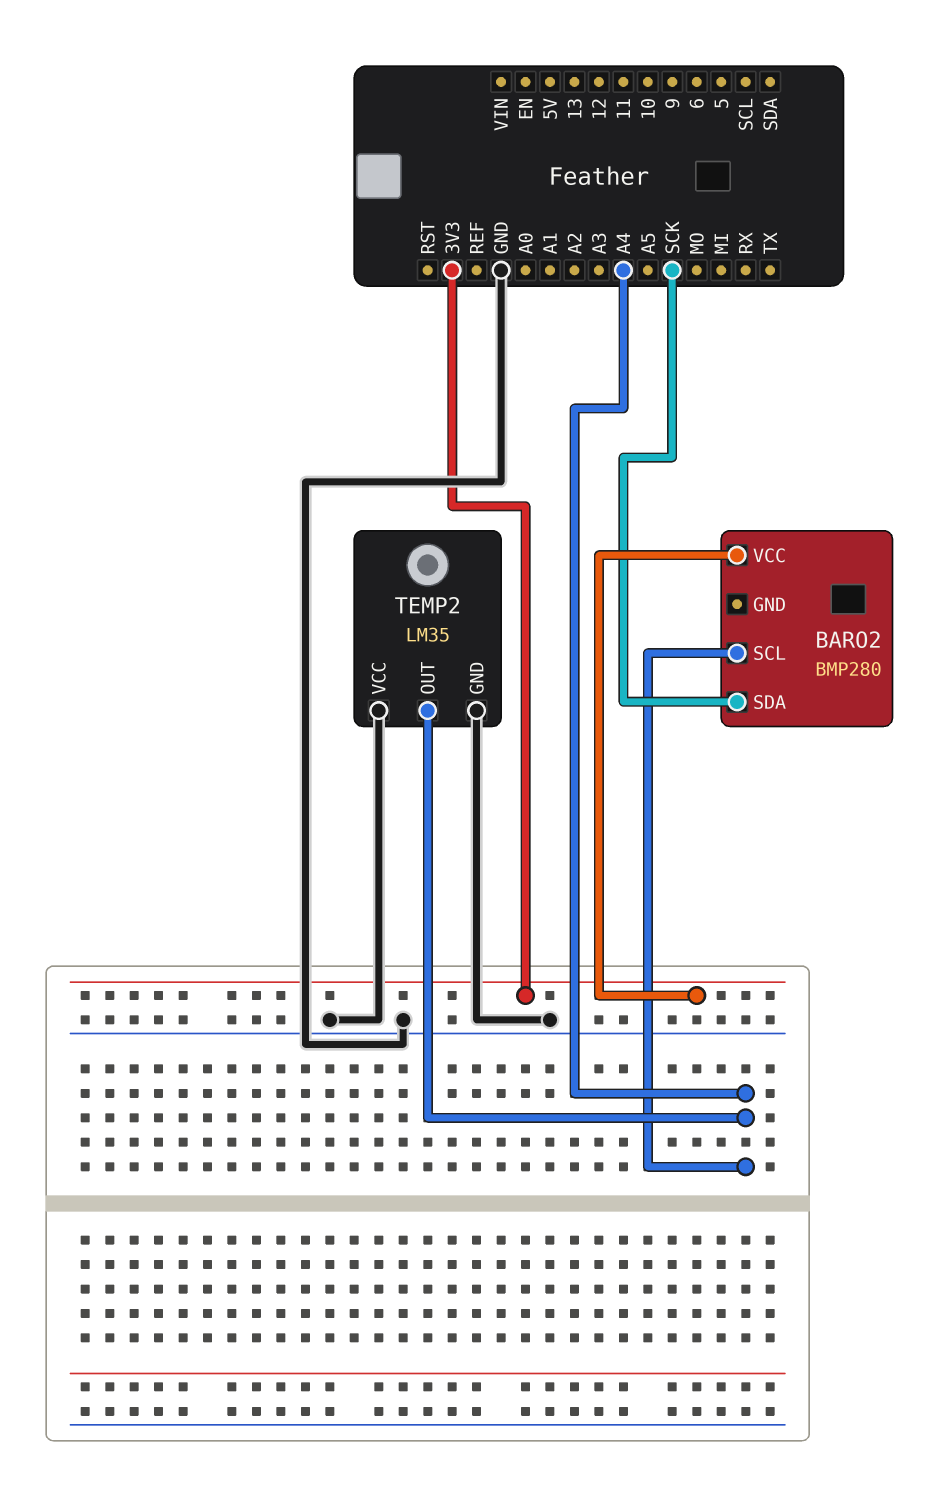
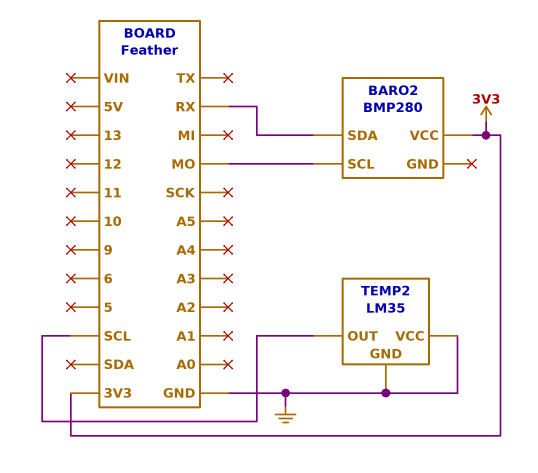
BARO2 pin SCL: A4 -> MO
BARO2 pin SDA: SCK -> RX
TEMP2 pin OUT: A4 -> SCL

